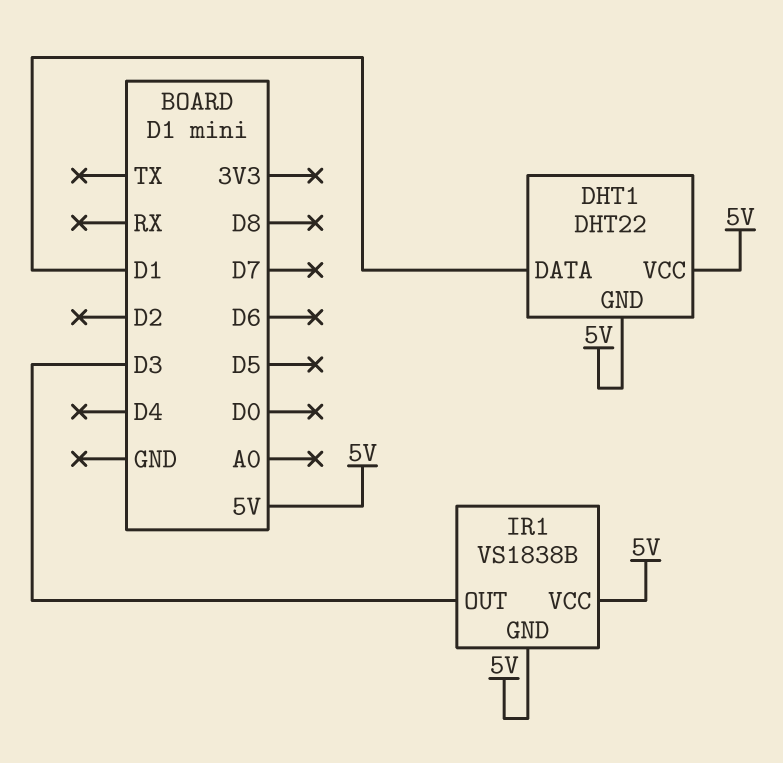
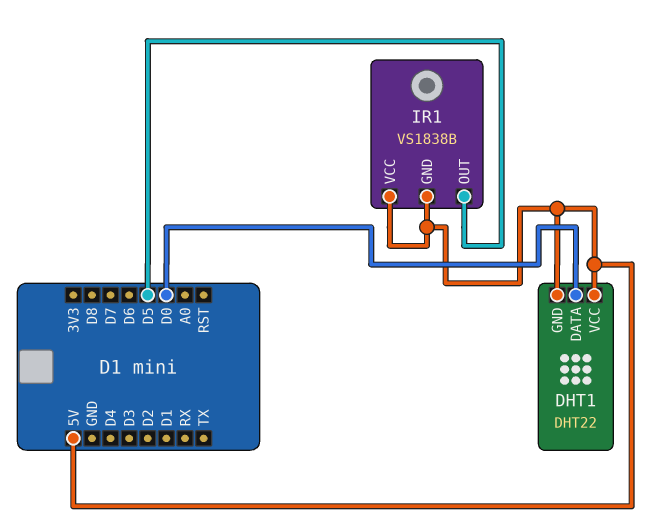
DHT1 pin DATA: D1 -> D0
IR1 pin OUT: D3 -> D5

